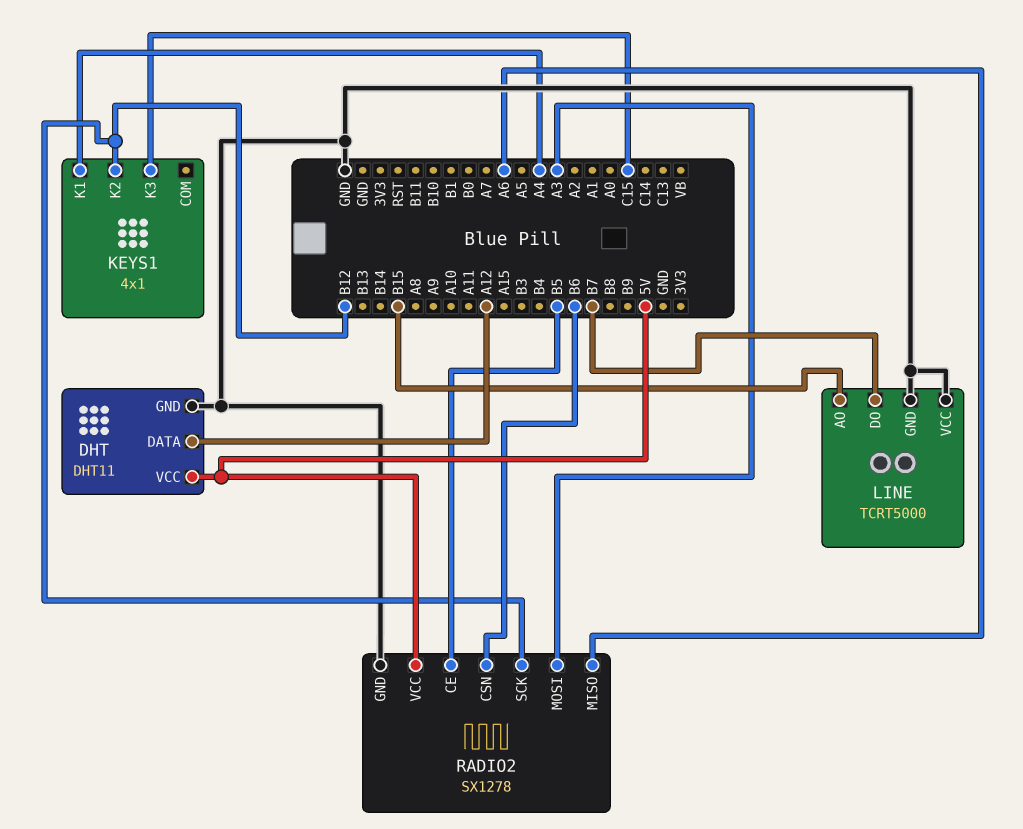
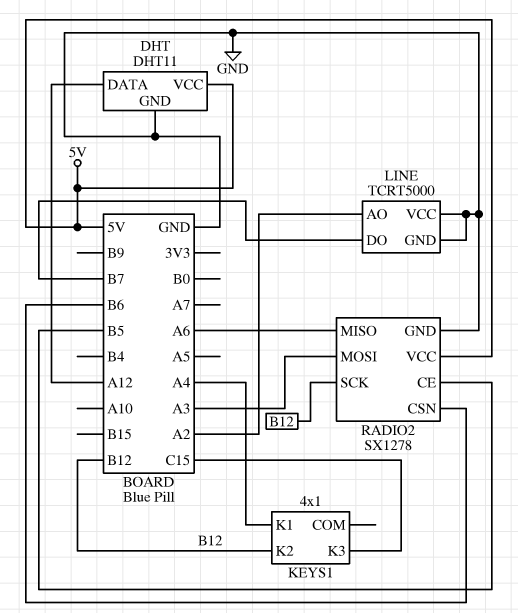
LINE pin AO: B15 -> A2

